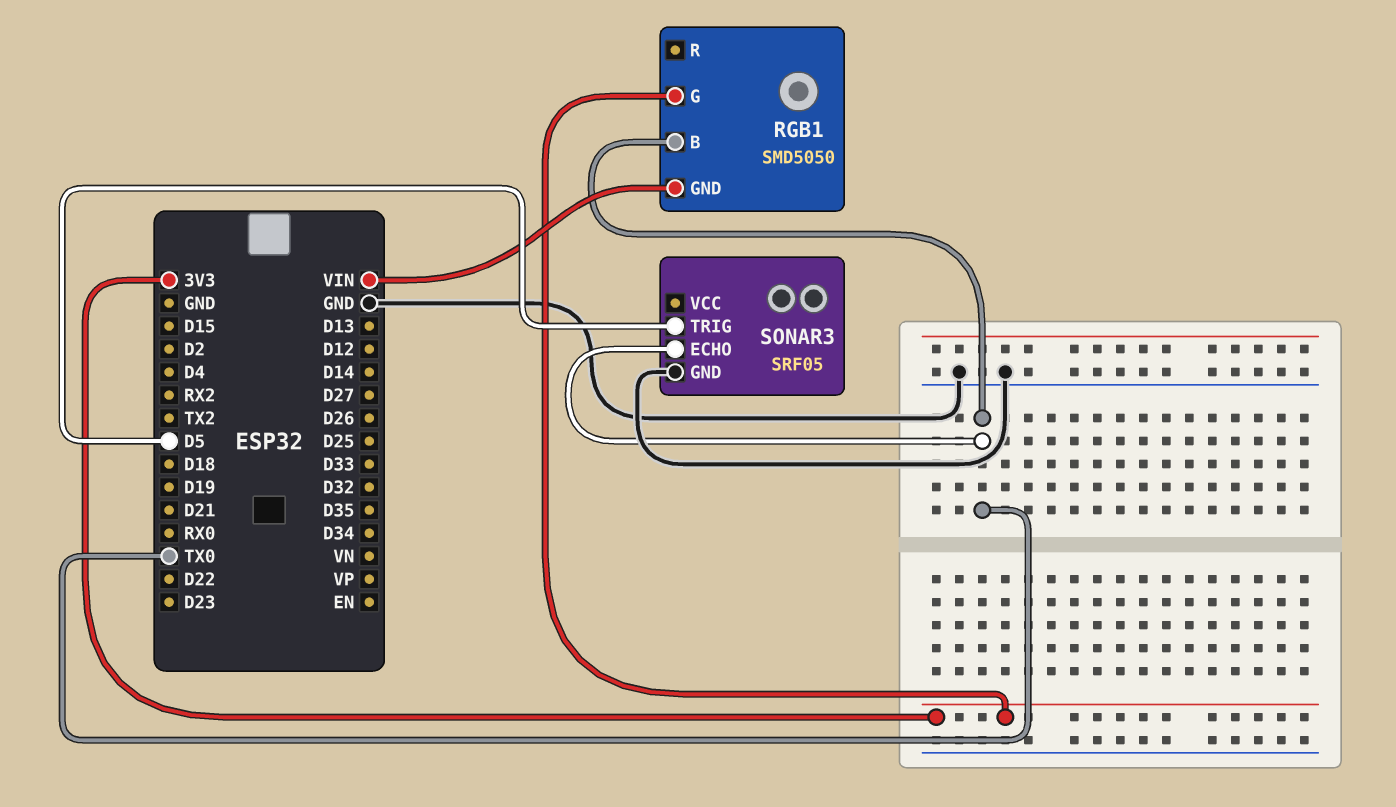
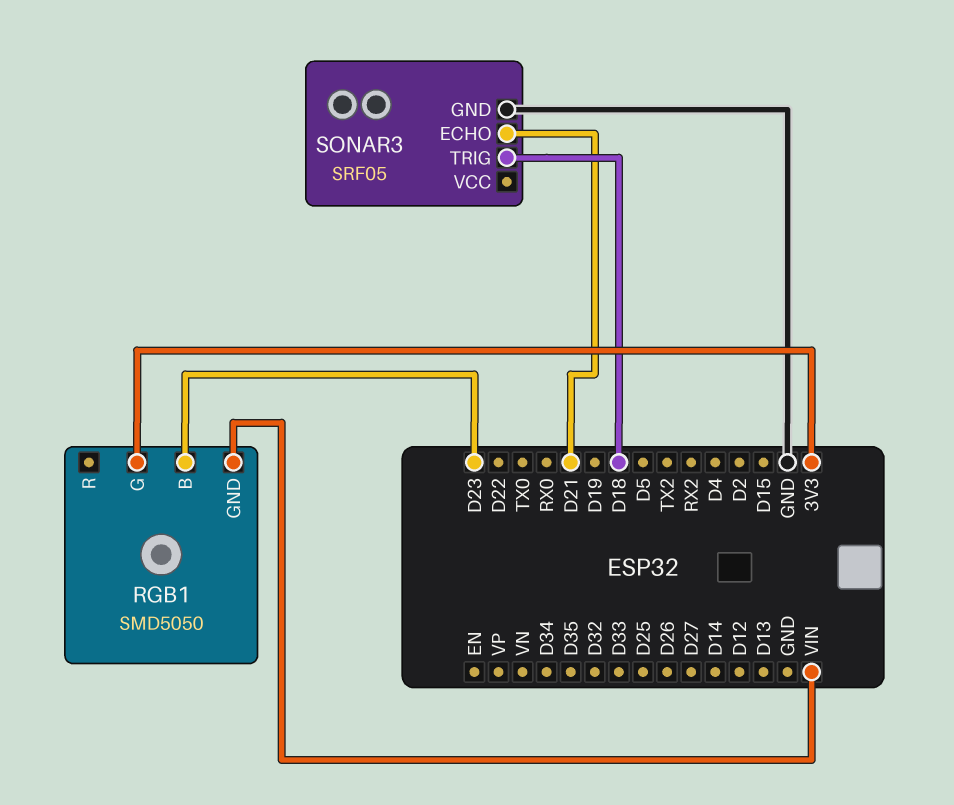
RGB1 pin B: TX0 -> D23
SONAR3 pin ECHO: TX0 -> D21
SONAR3 pin TRIG: D5 -> D18

